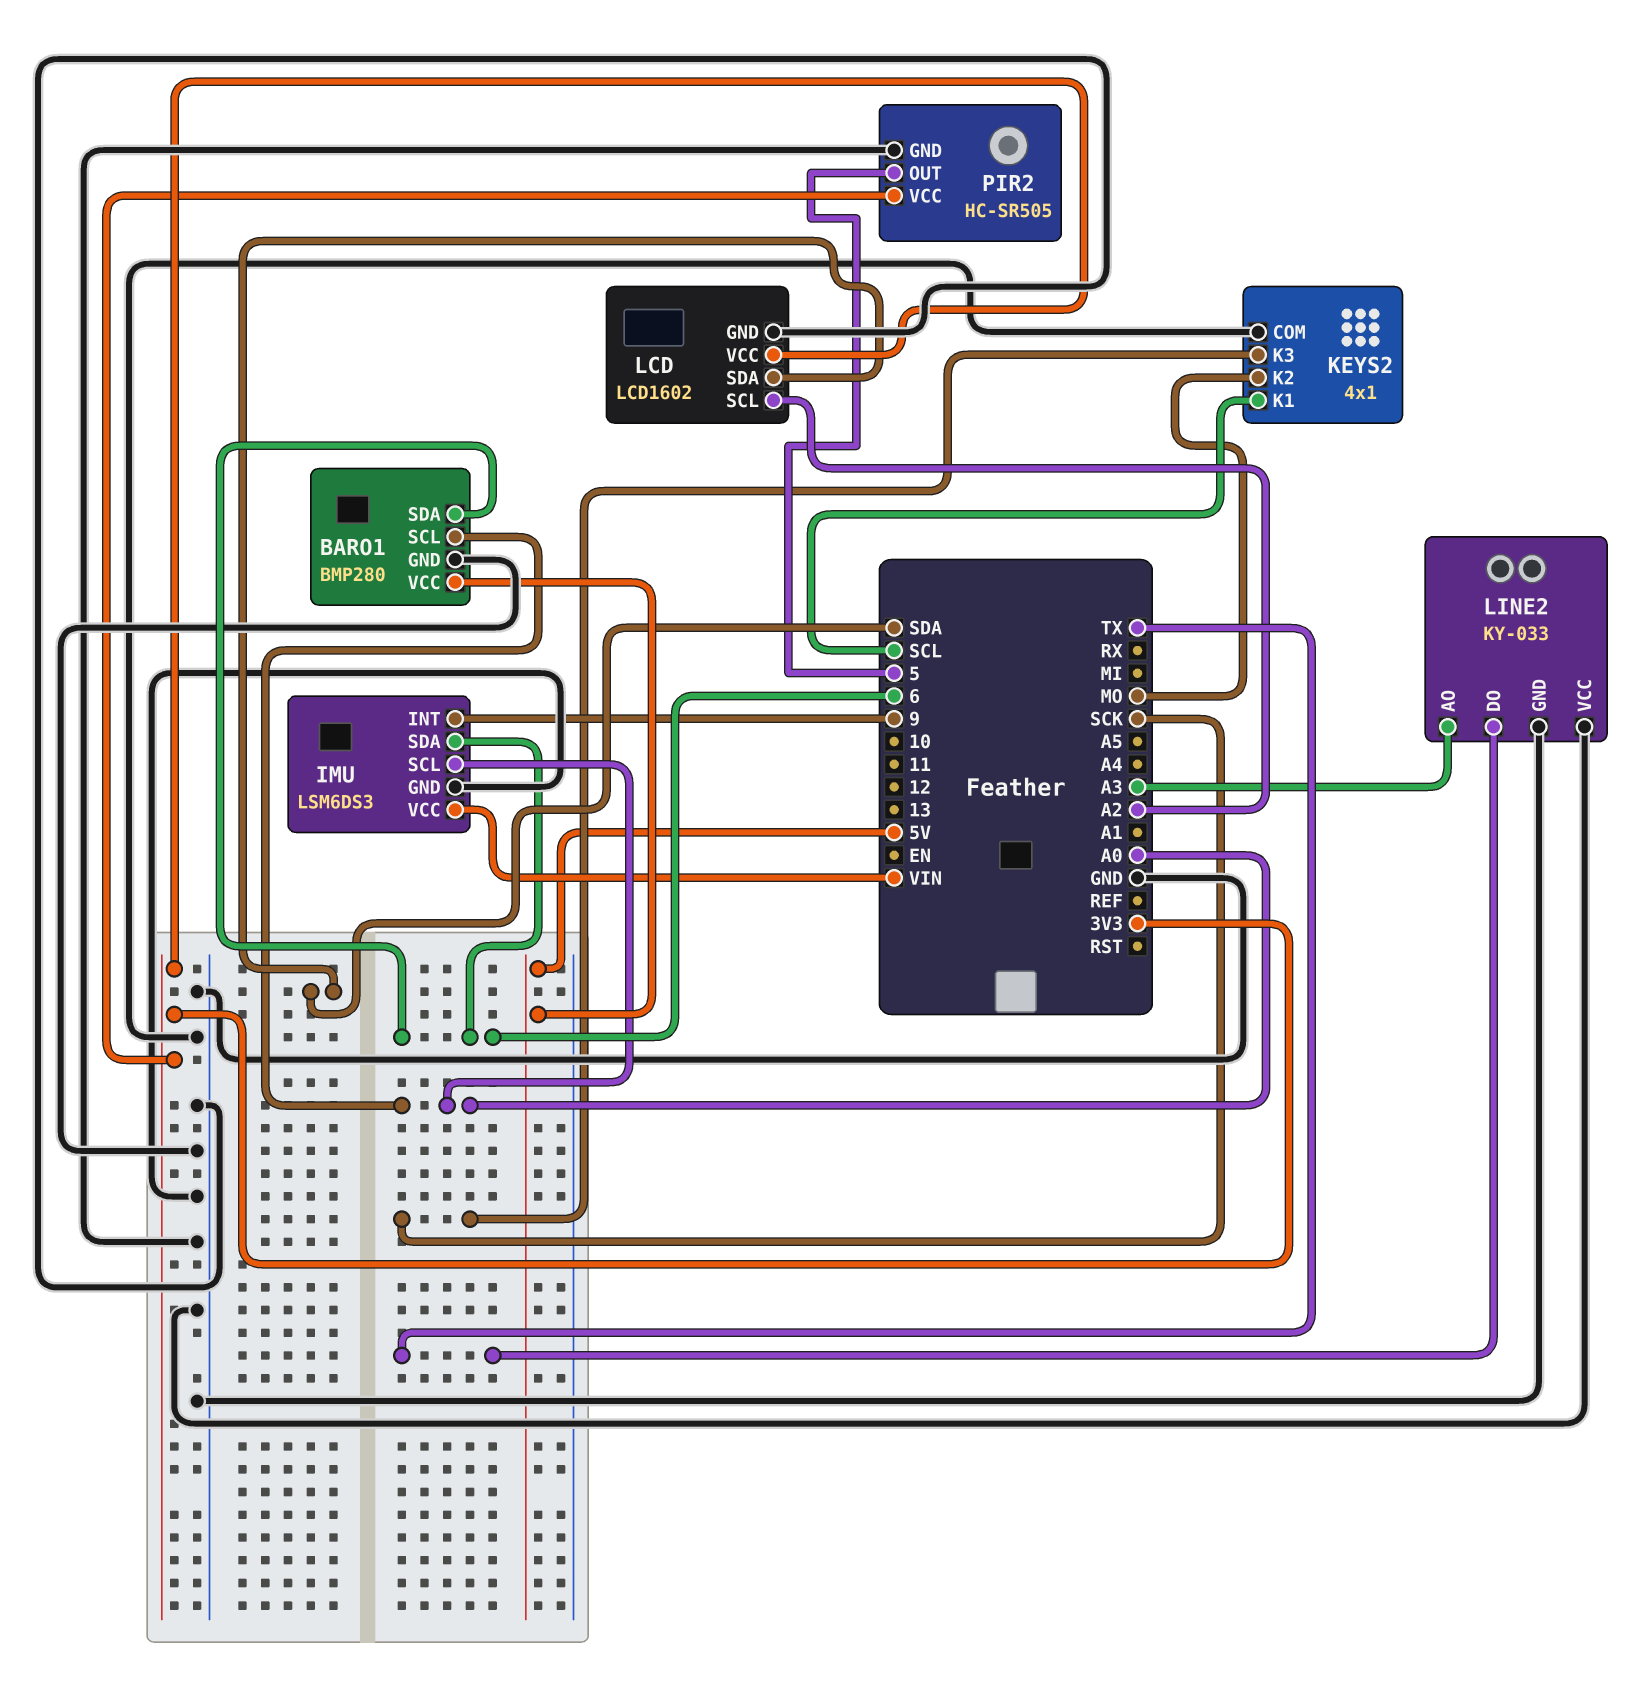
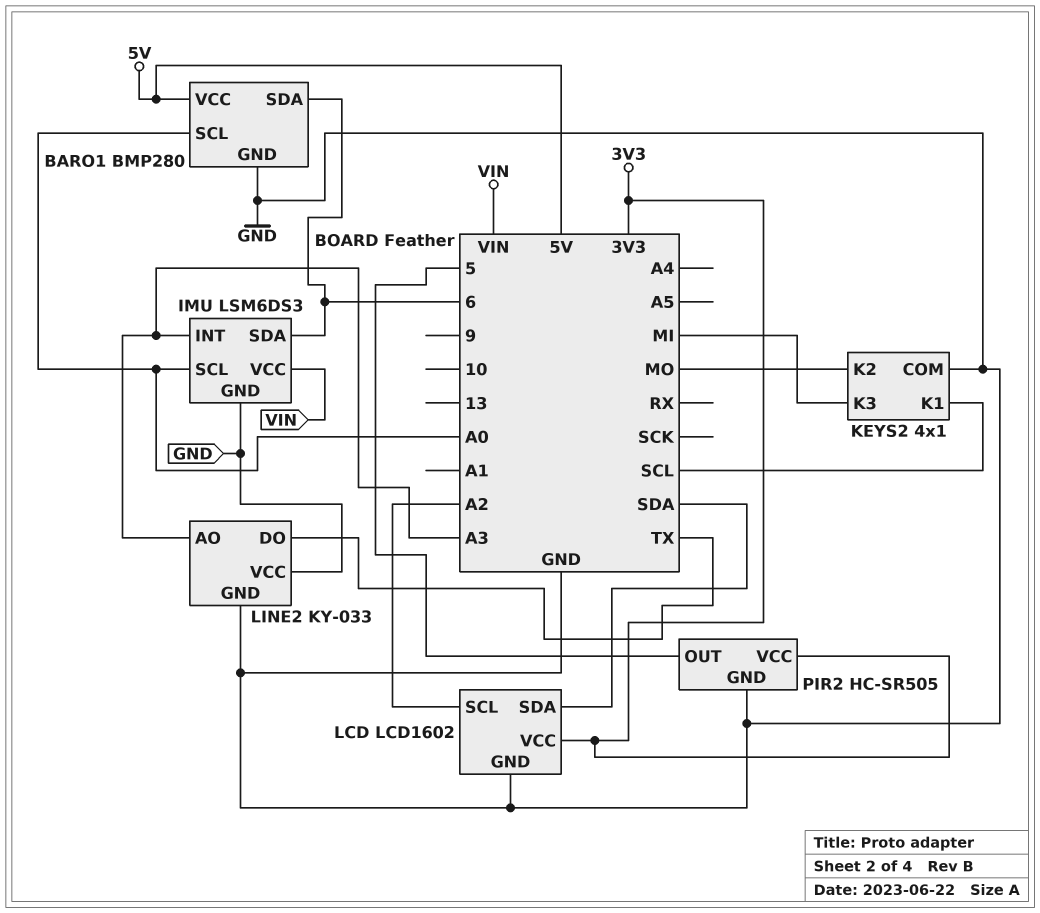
IMU pin INT: 9 -> A3
KEYS2 pin K3: SCK -> MI

